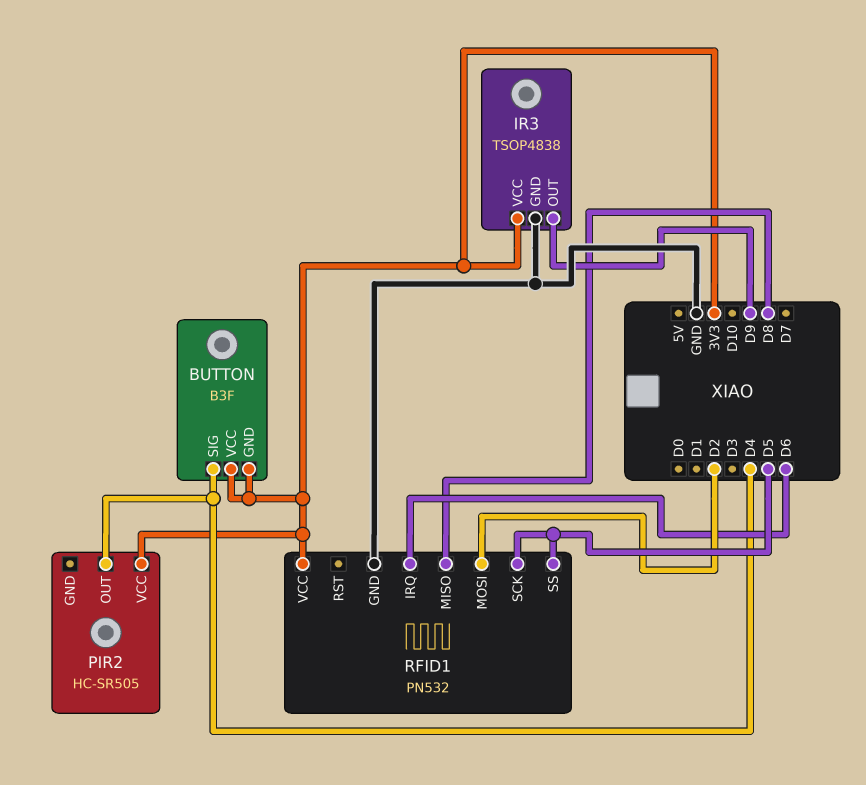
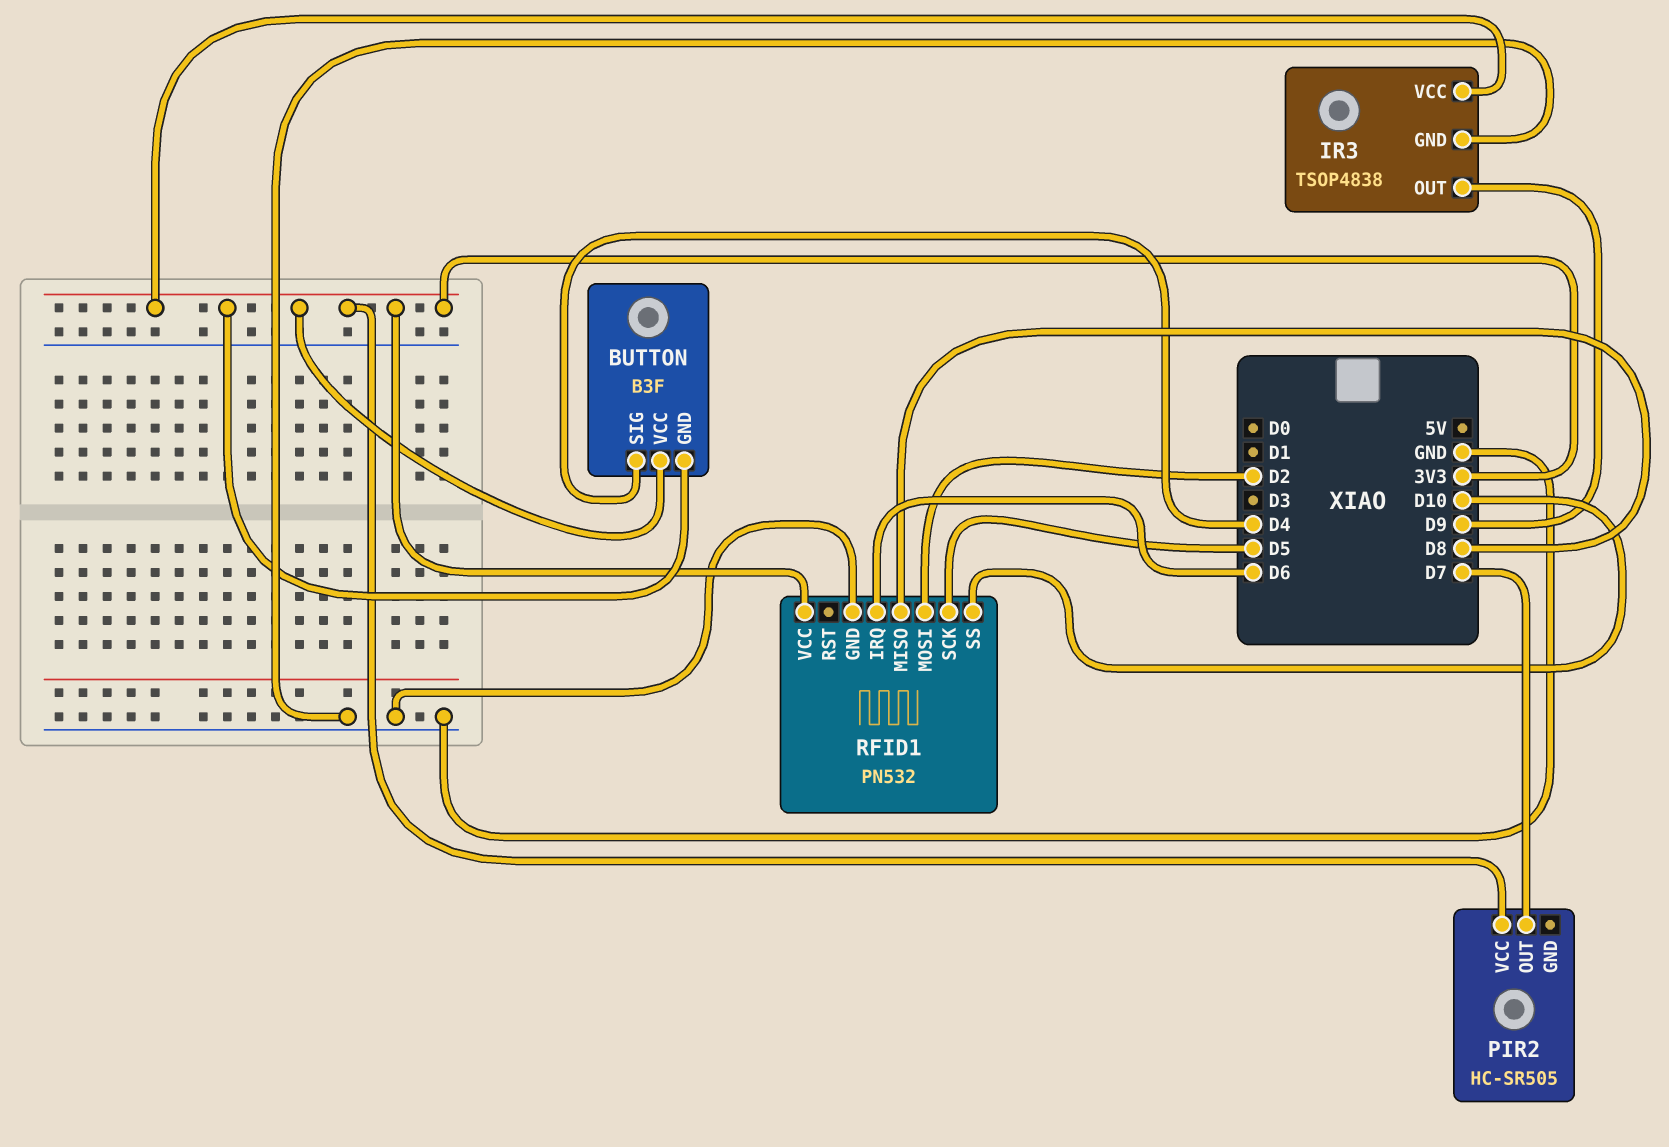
PIR2 pin OUT: D4 -> D7
RFID1 pin SS: D5 -> D10

